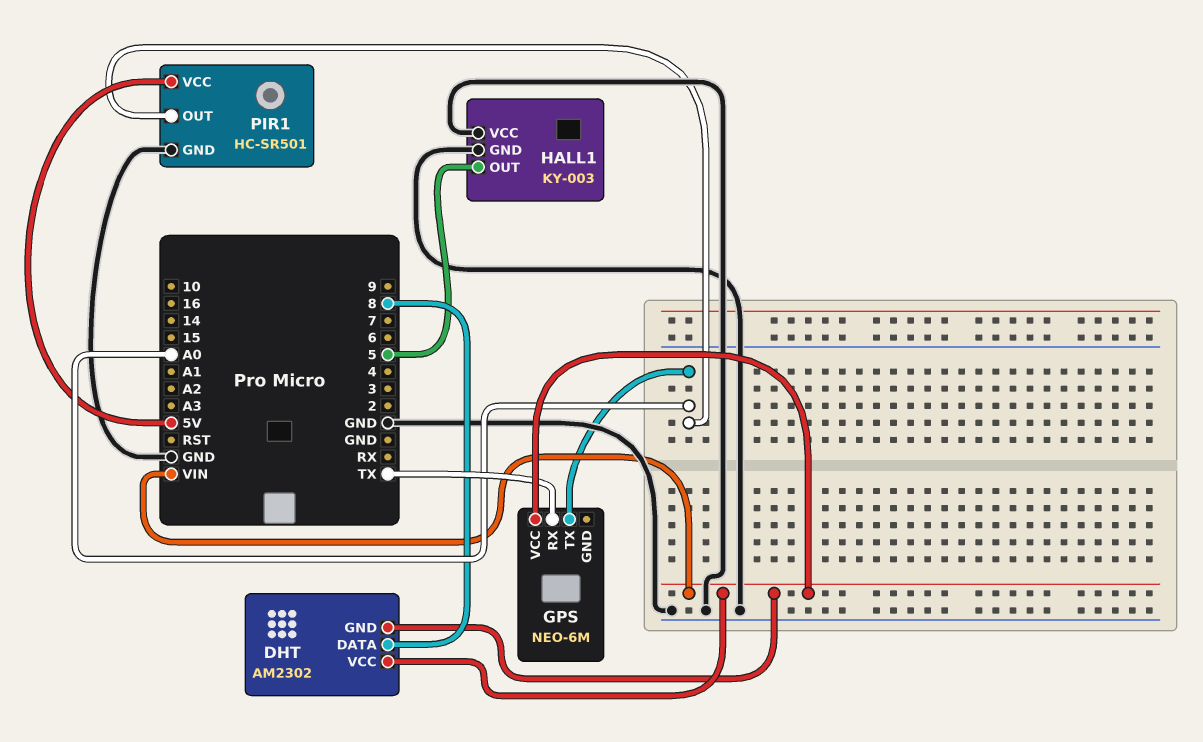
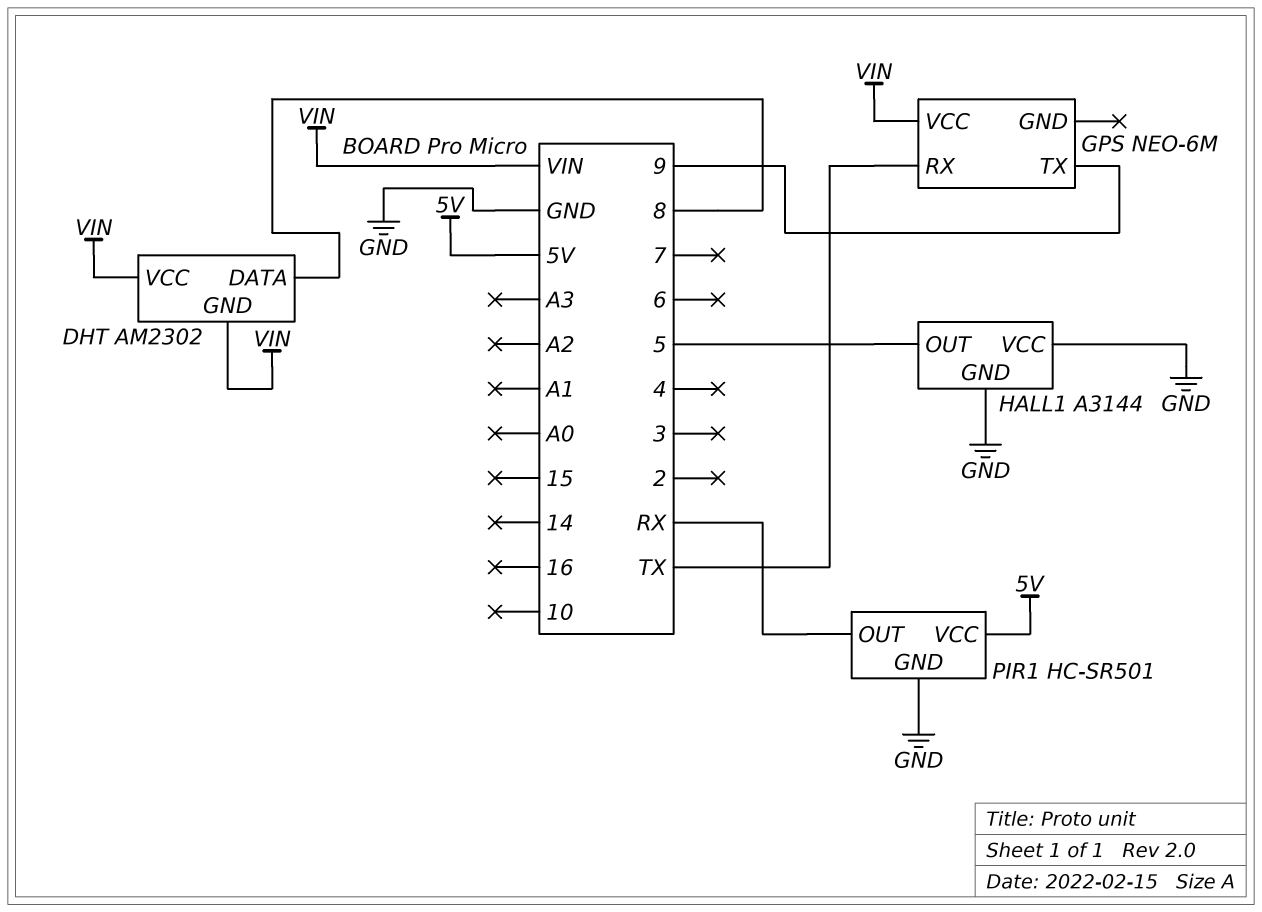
GPS pin TX: A0 -> 9
HALL1: KY-003 -> A3144
PIR1 pin OUT: A0 -> RX

